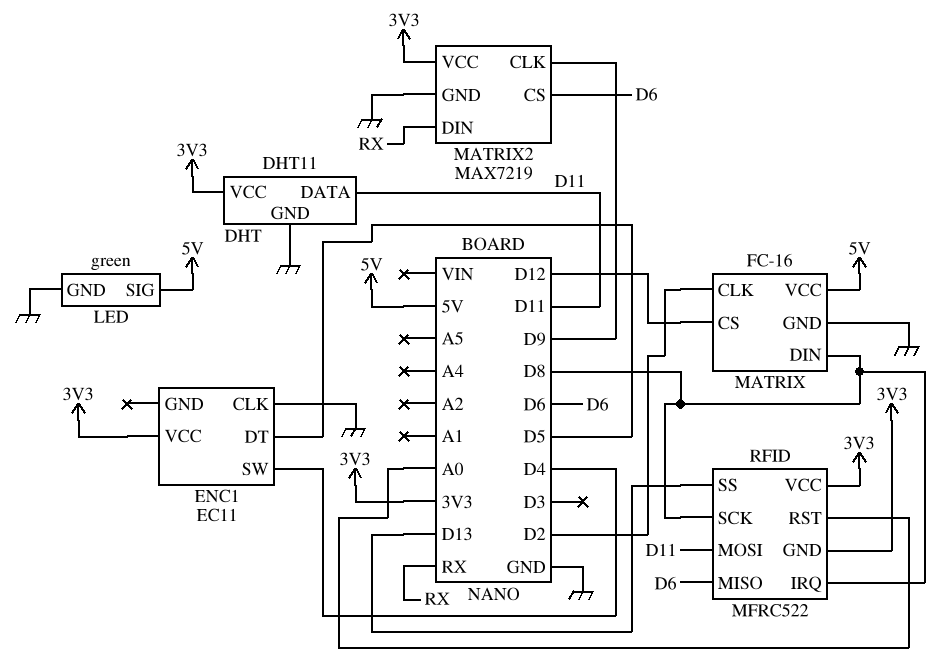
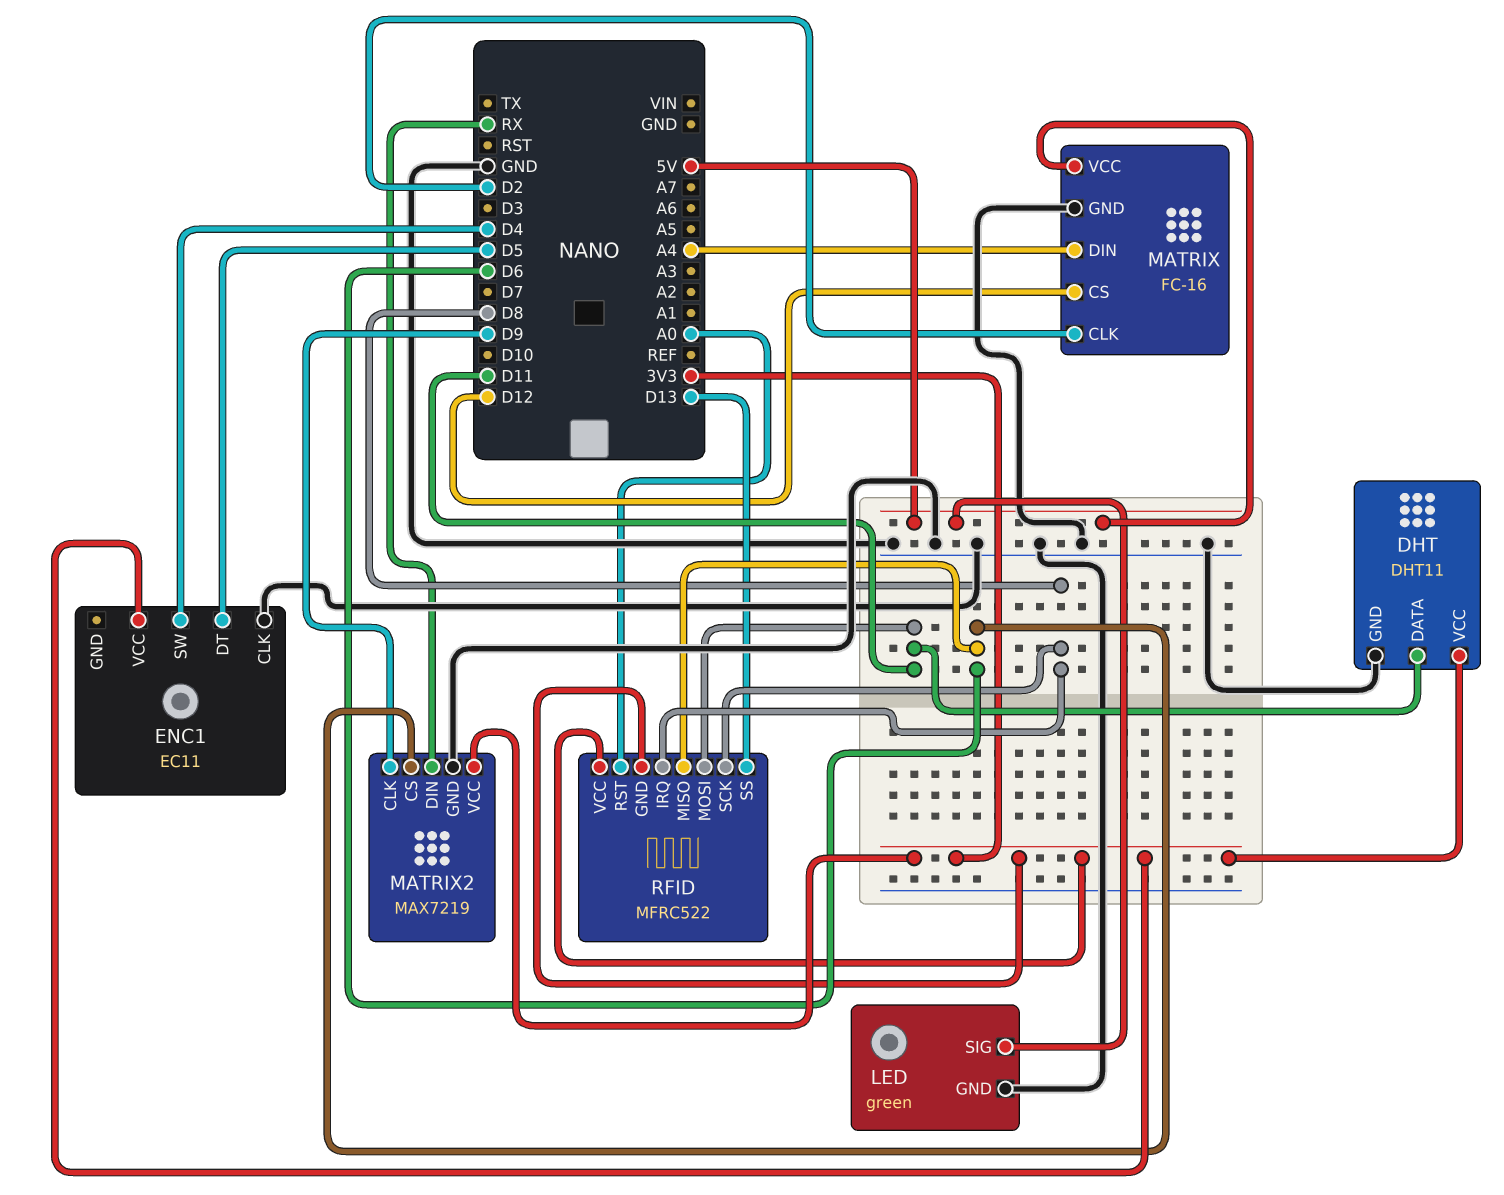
MATRIX pin DIN: D8 -> A4

